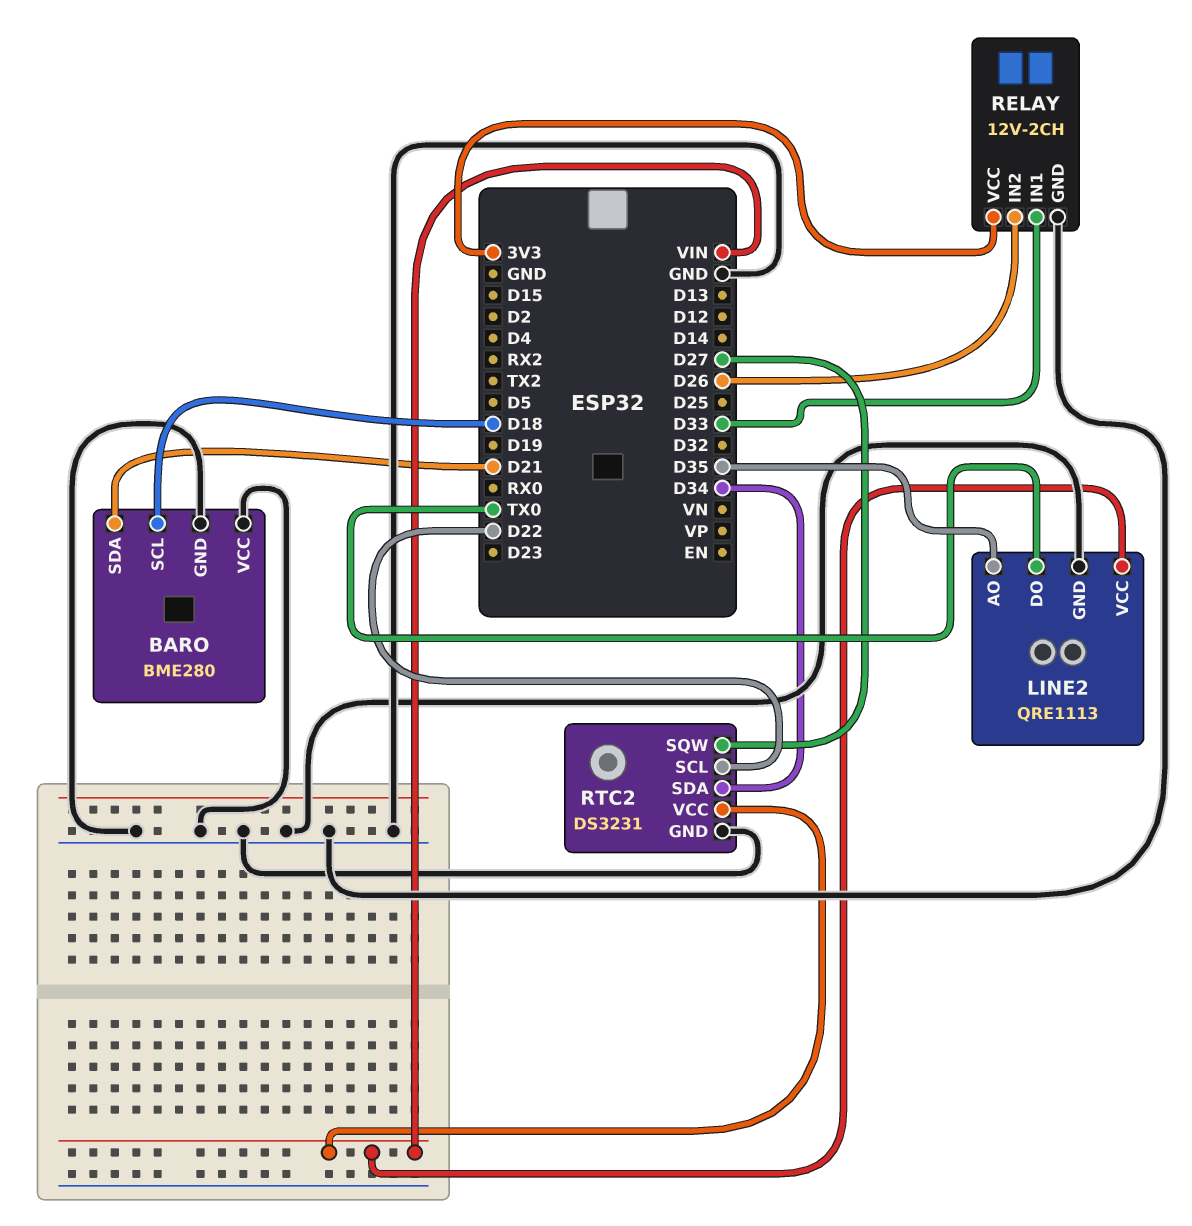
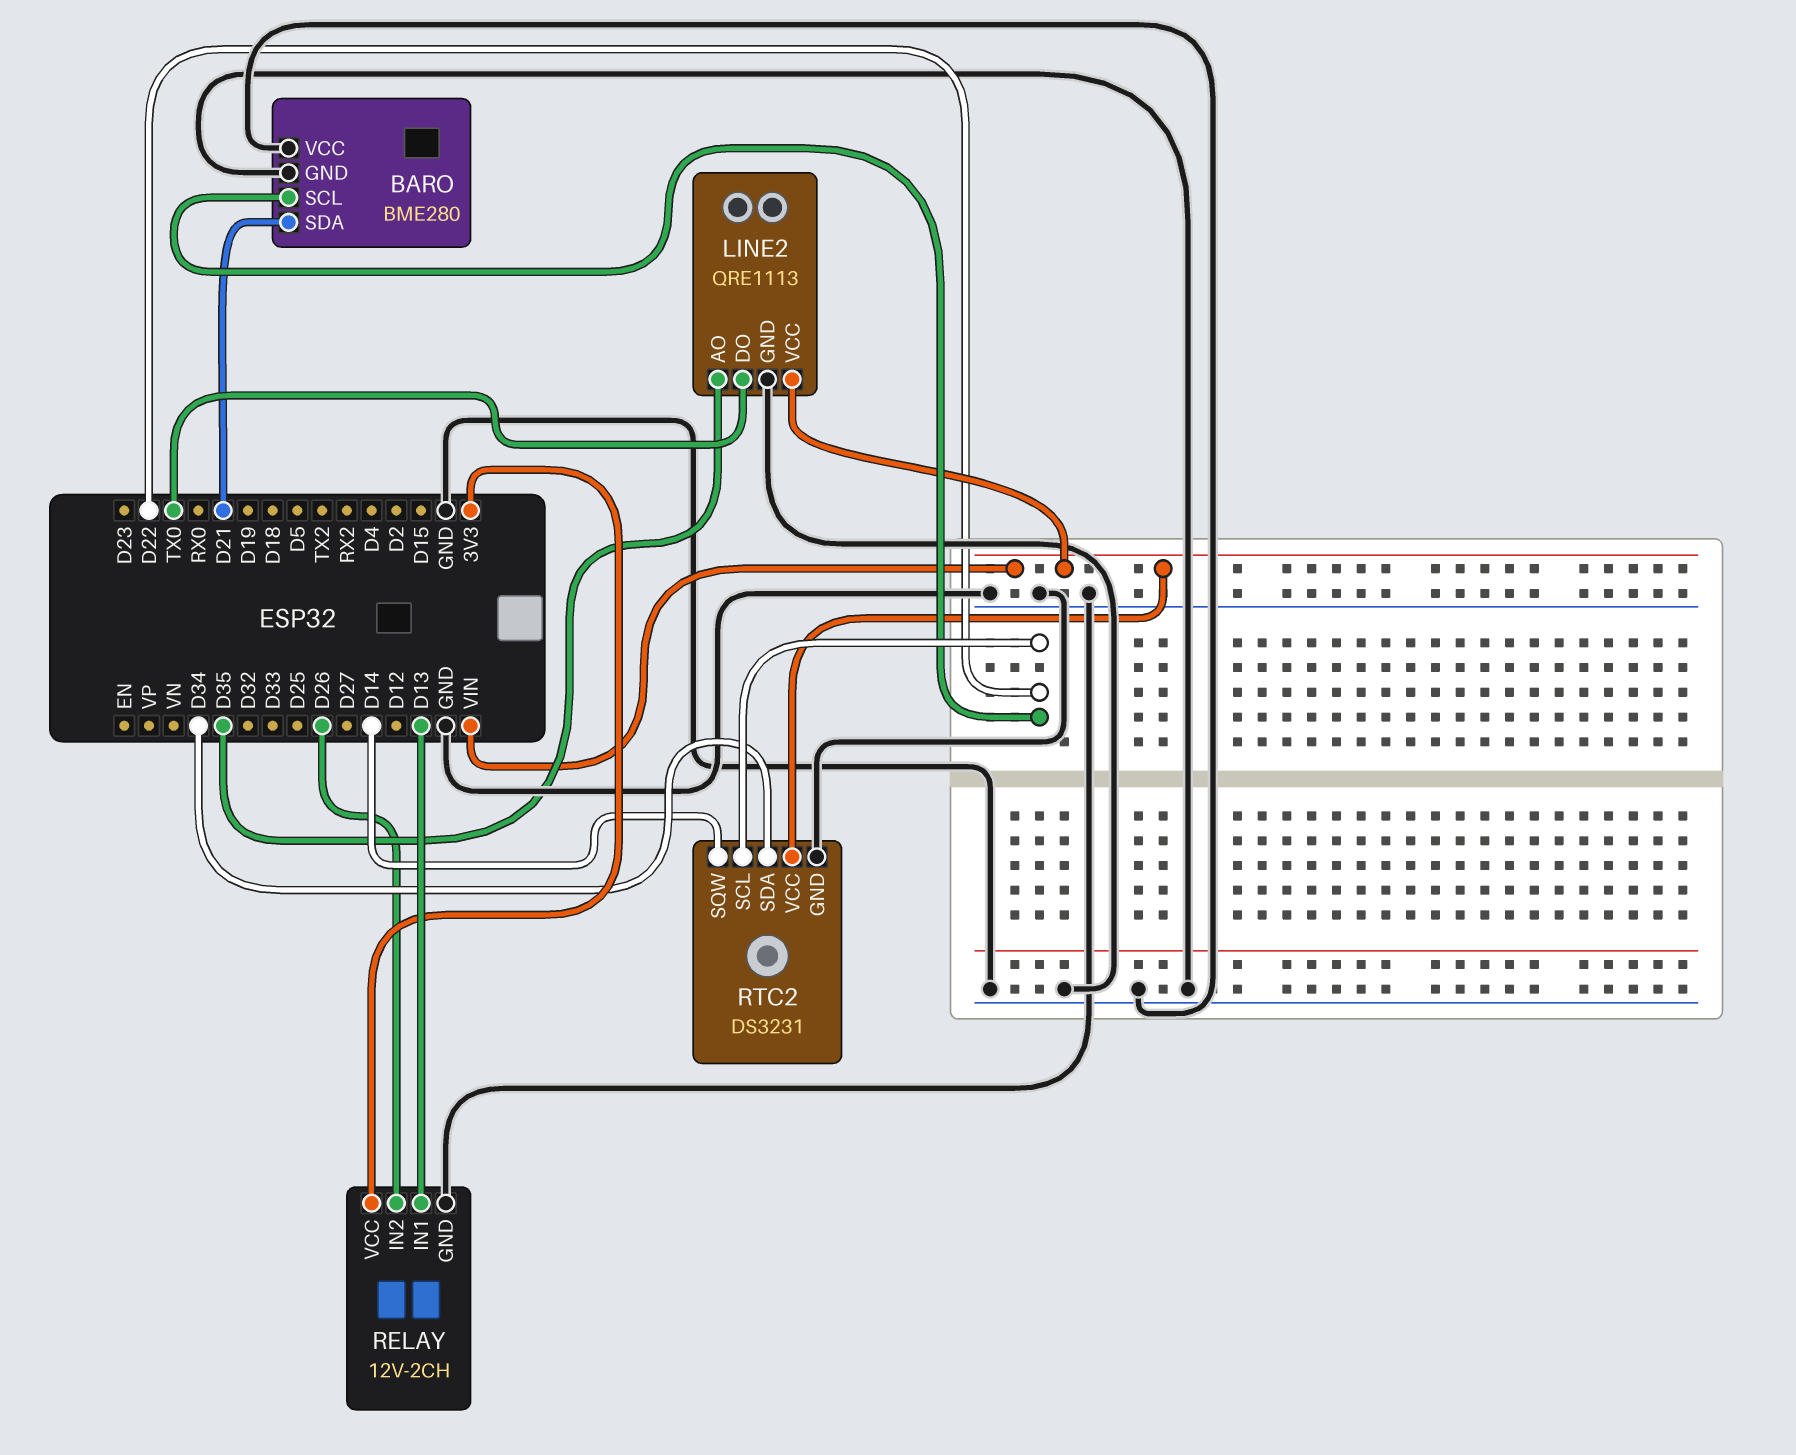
BARO pin SCL: D18 -> D22
RELAY pin IN1: D33 -> D13
RTC2 pin SQW: D27 -> D14

